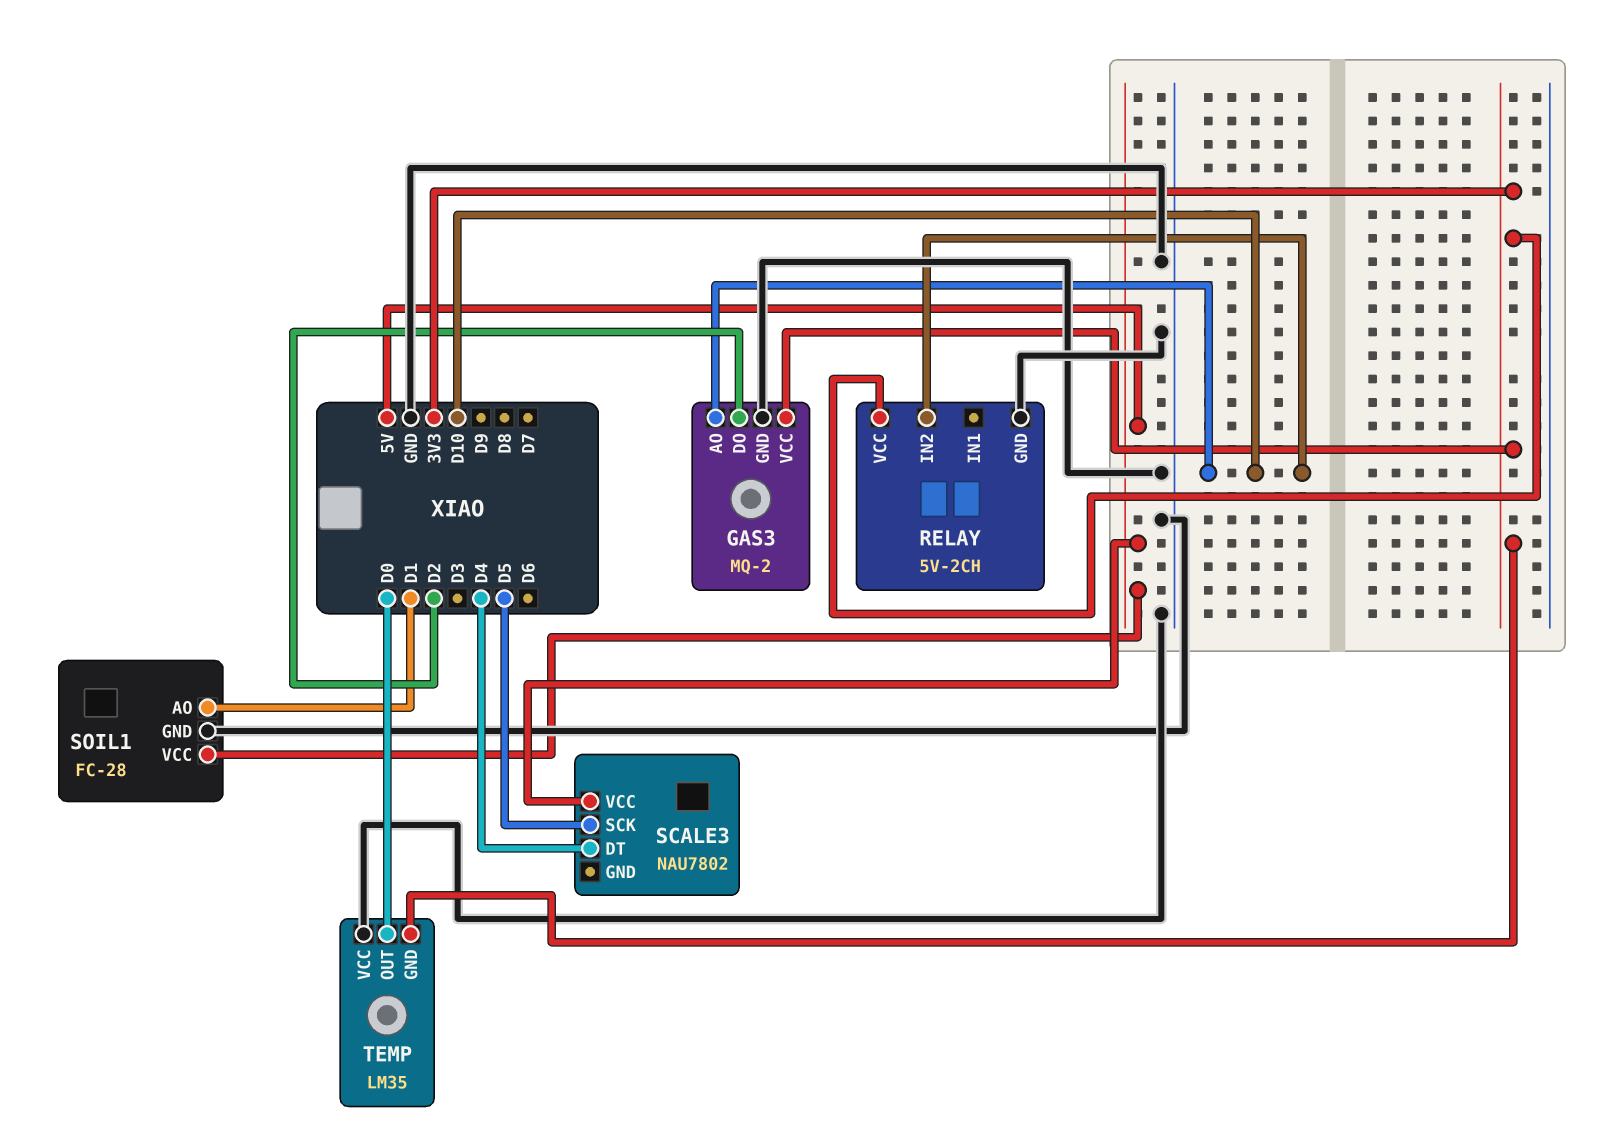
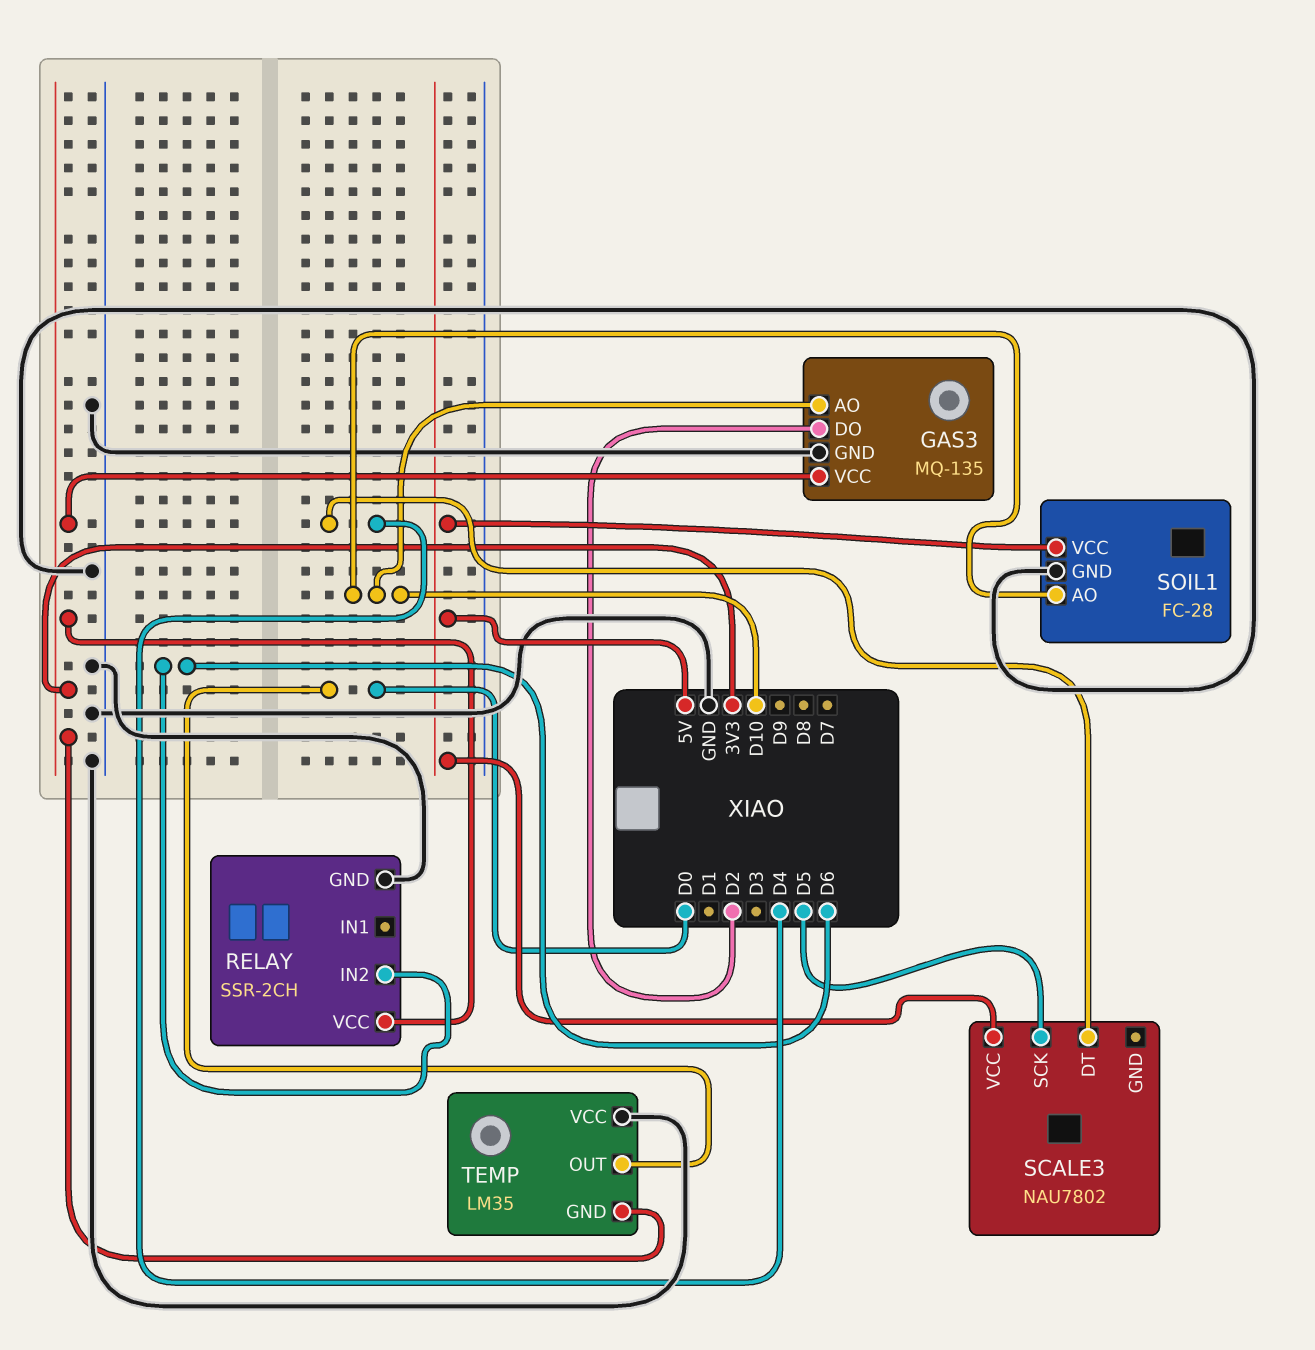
GAS3: MQ-2 -> MQ-135
RELAY: 5V-2CH -> SSR-2CH
RELAY pin IN2: D10 -> D6
SOIL1 pin AO: D1 -> D10

